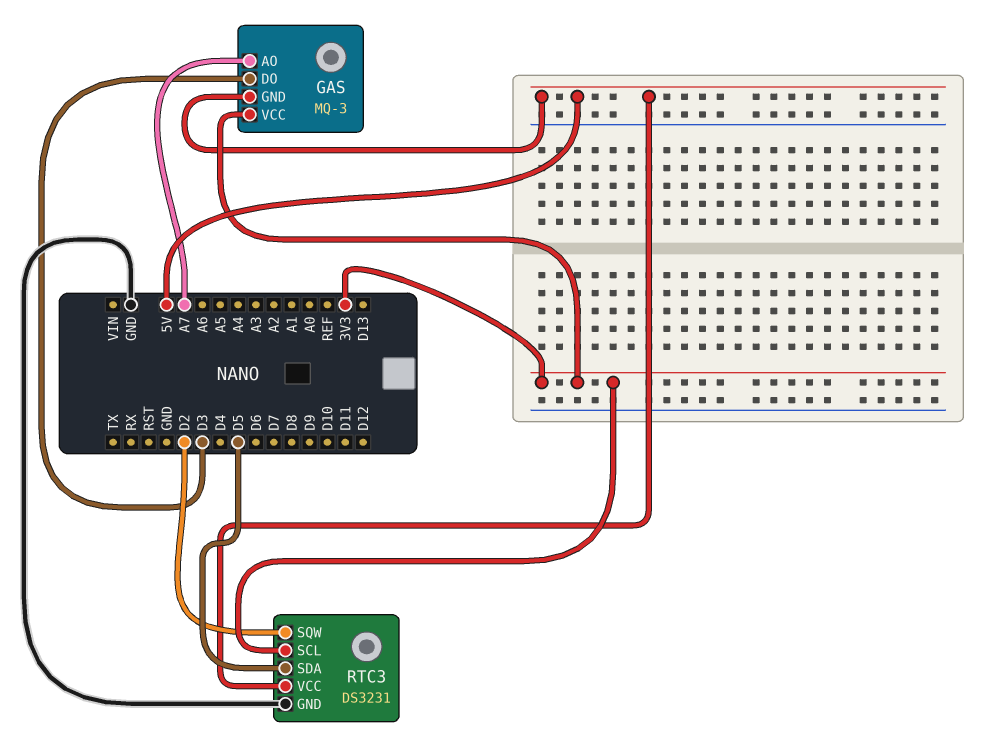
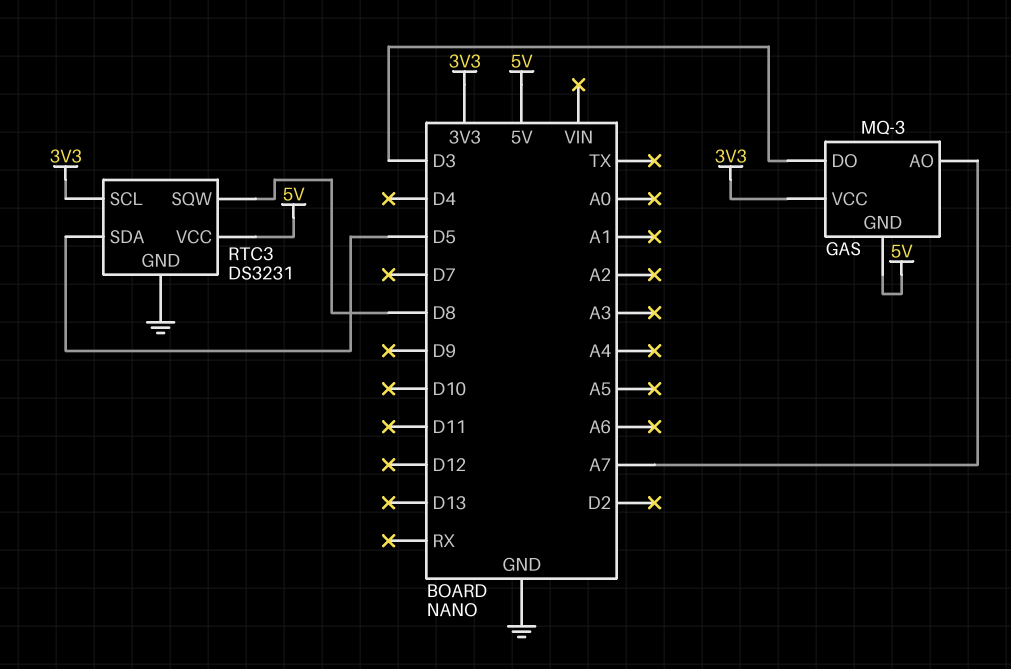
RTC3 pin SQW: D2 -> D8

